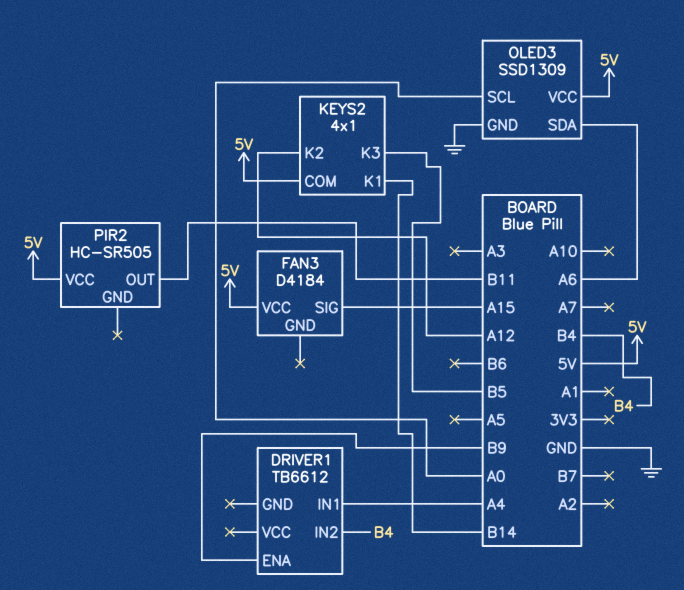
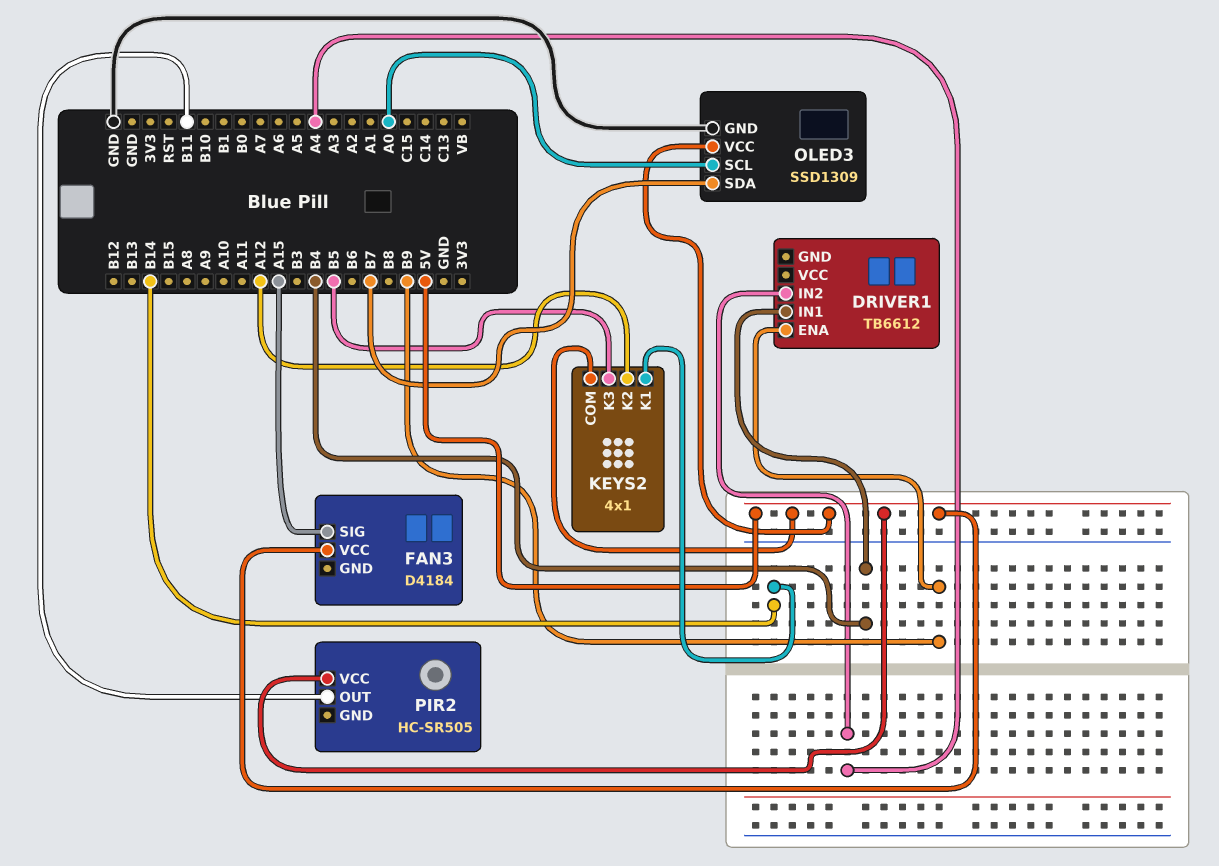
DRIVER1 pin IN1: A4 -> B4
DRIVER1 pin IN2: B4 -> A4
OLED3 pin SDA: A6 -> B7

